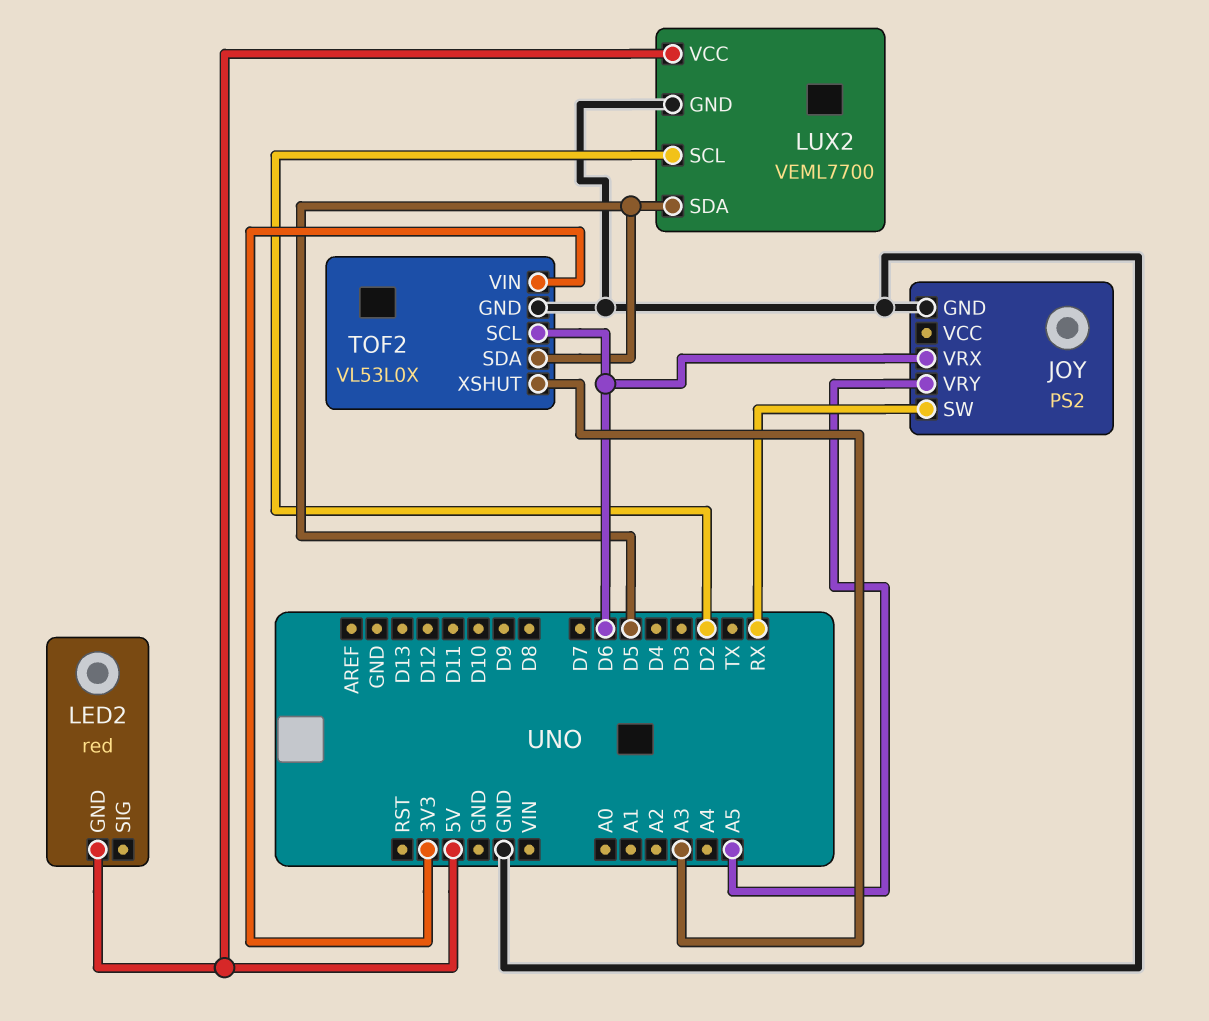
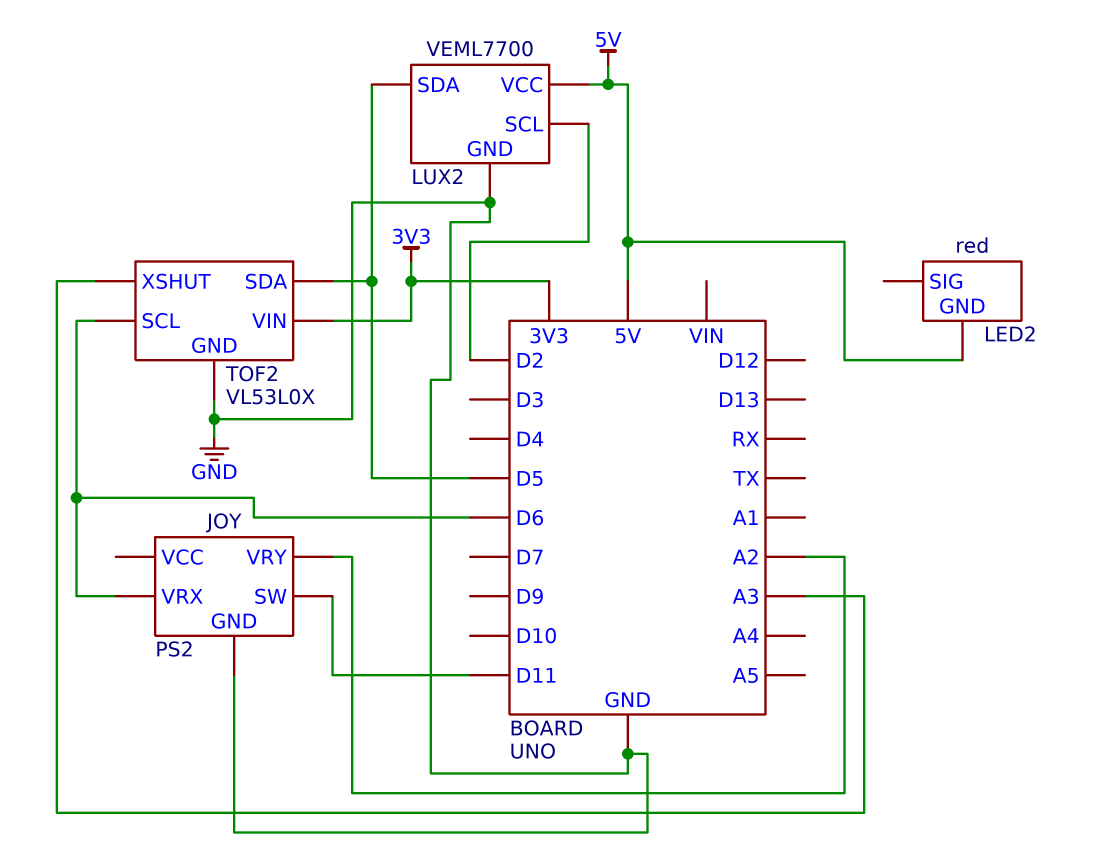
JOY pin SW: RX -> D11
JOY pin VRY: A5 -> A2

